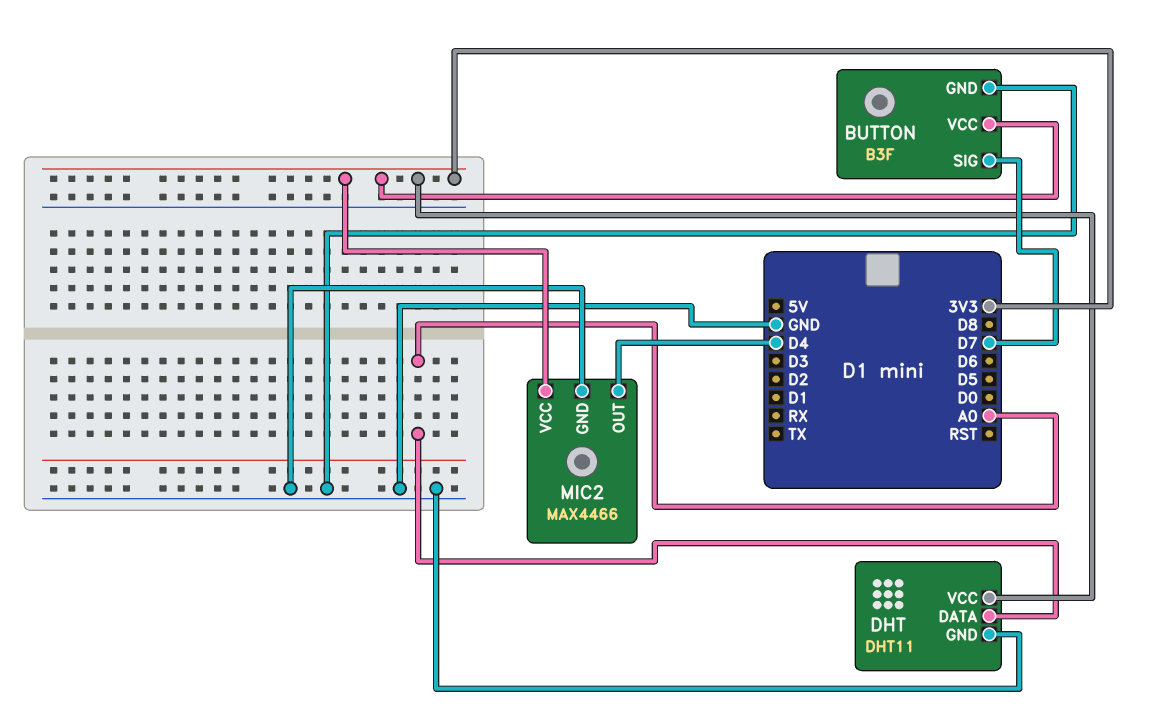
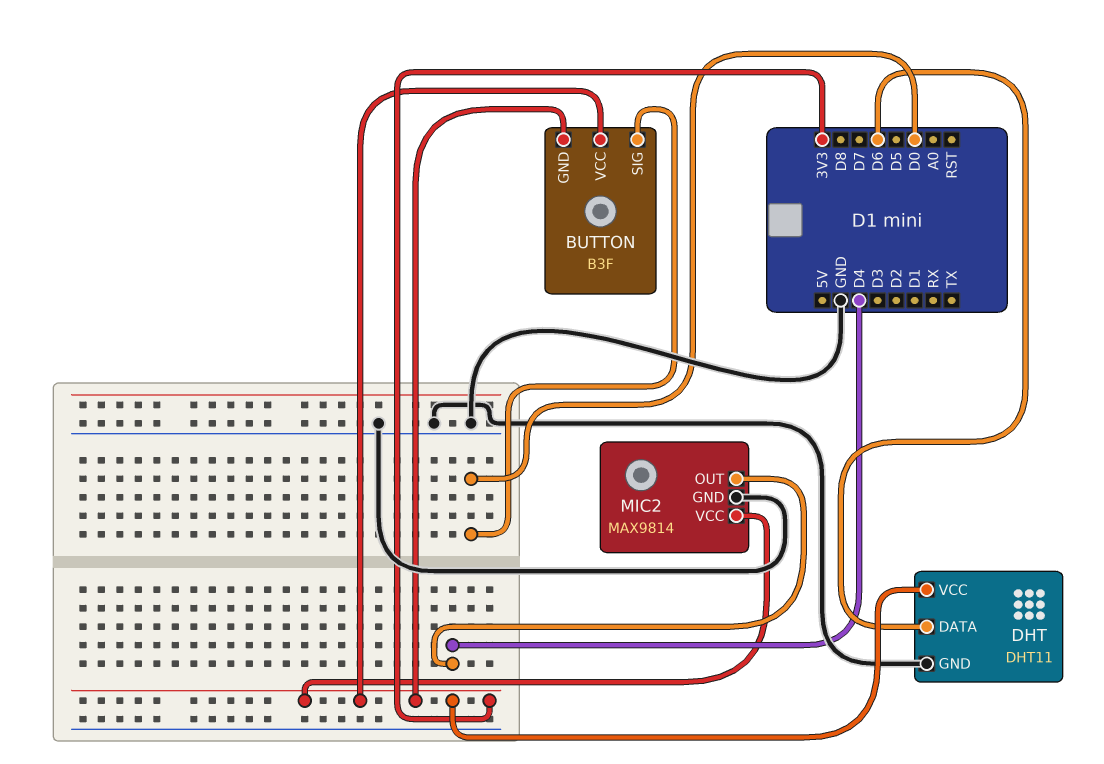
BUTTON pin GND: GND -> 3V3
BUTTON pin SIG: D7 -> D0
DHT pin DATA: A0 -> D6
MIC2: MAX4466 -> MAX9814

